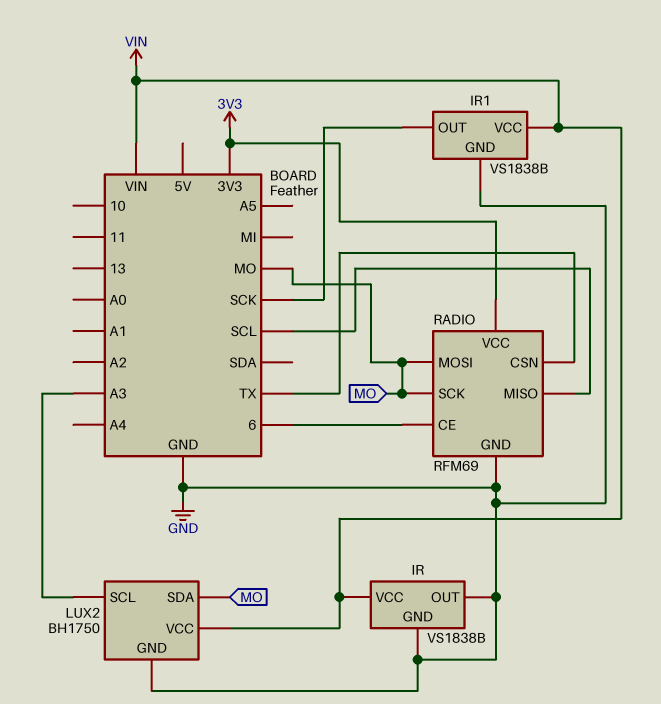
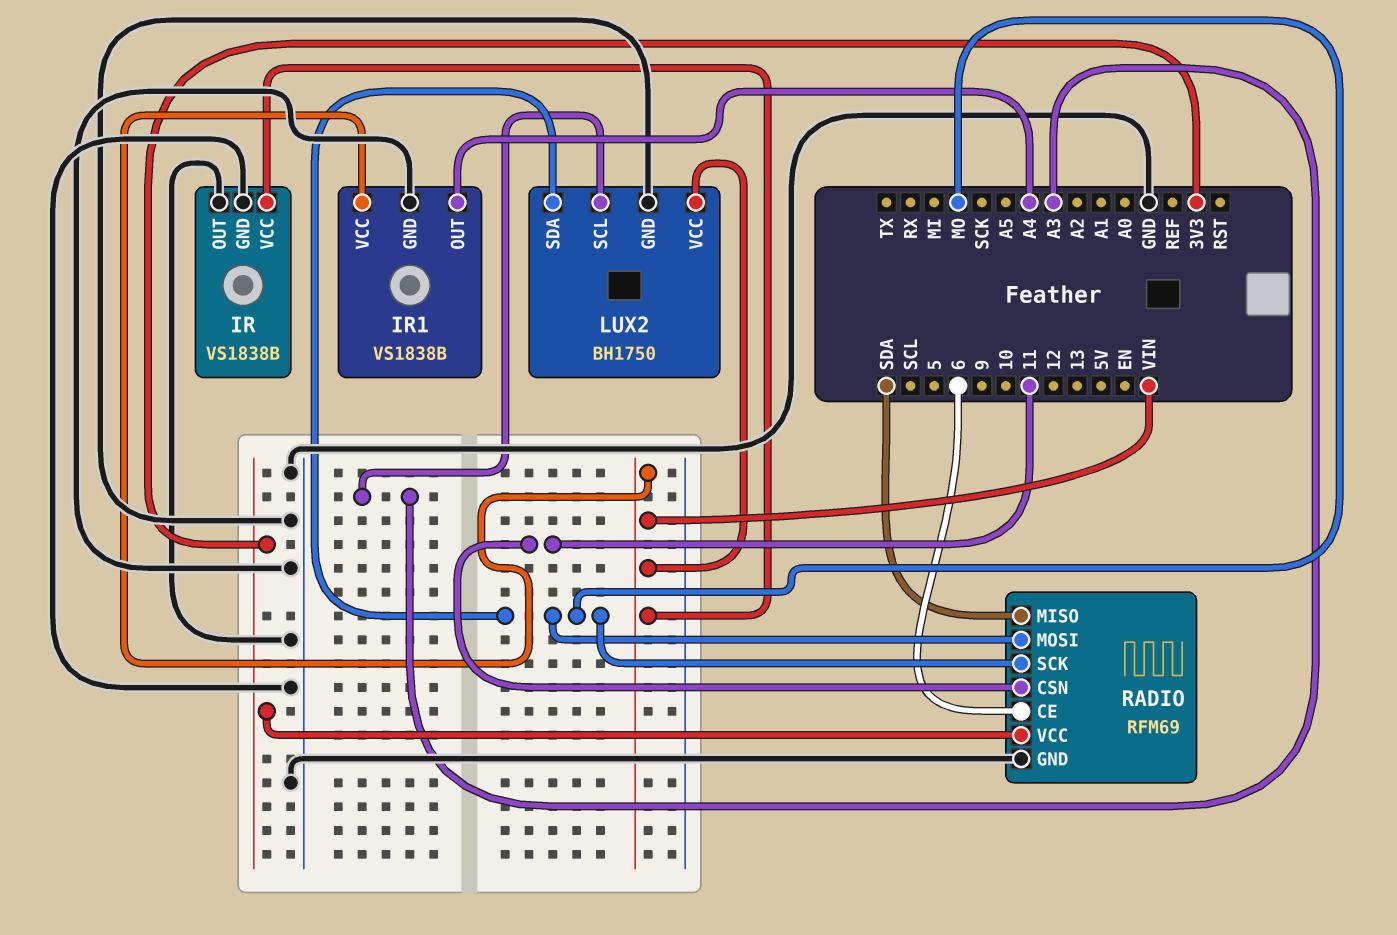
IR1 pin OUT: SCK -> A4
RADIO pin CSN: TX -> 11
RADIO pin MISO: SCL -> SDA

